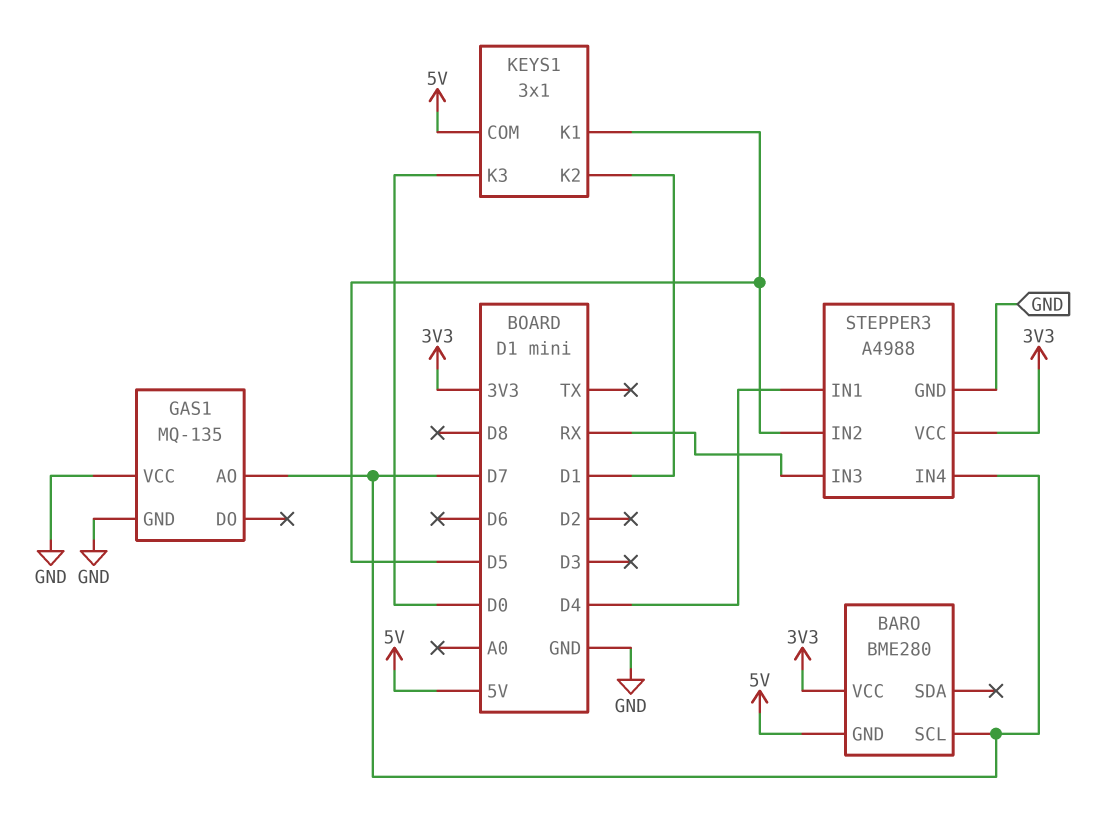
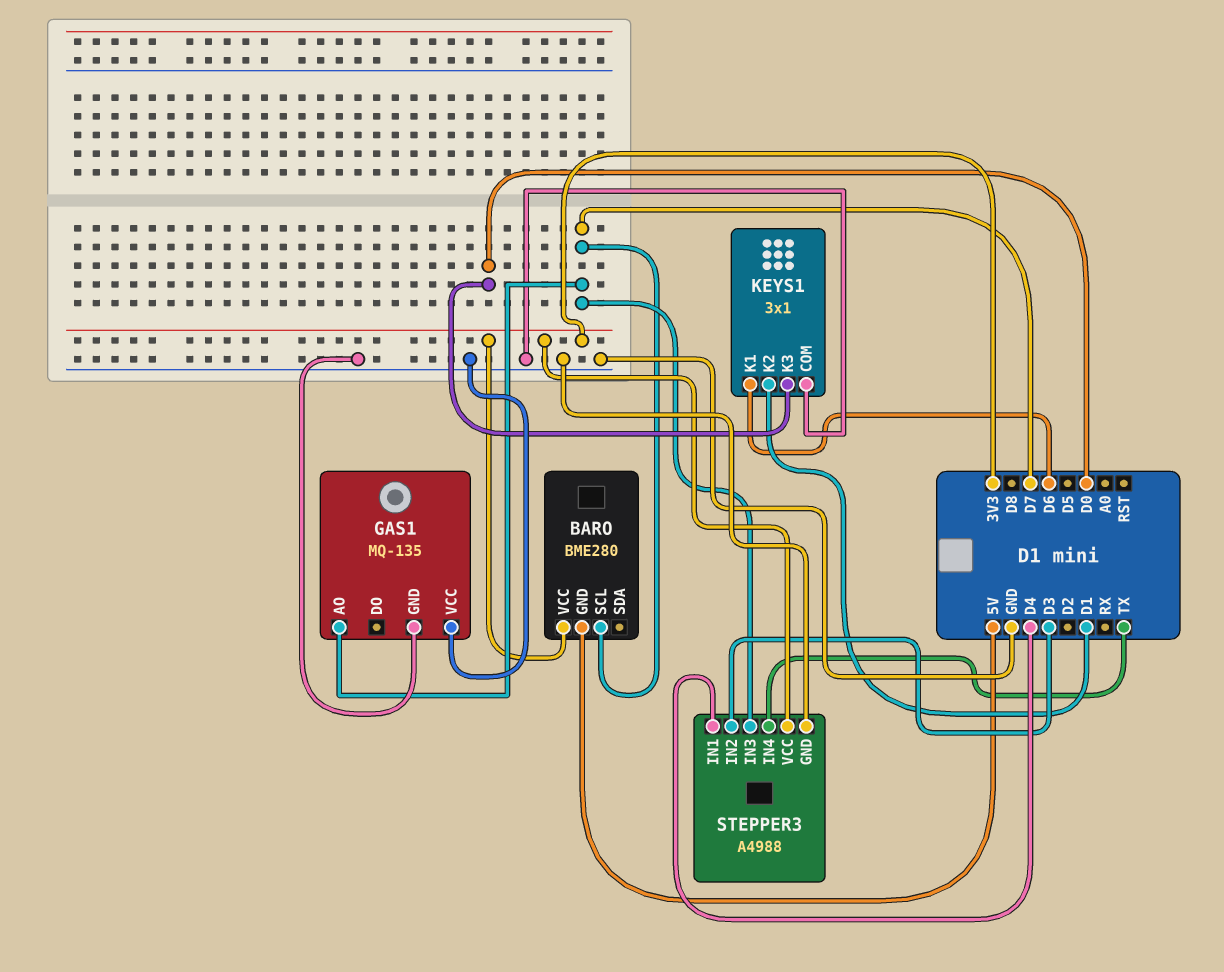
KEYS1 pin COM: 5V -> GND
KEYS1 pin K1: D5 -> D6
STEPPER3 pin IN2: D5 -> D3
STEPPER3 pin IN3: RX -> D7
STEPPER3 pin IN4: D7 -> TX

